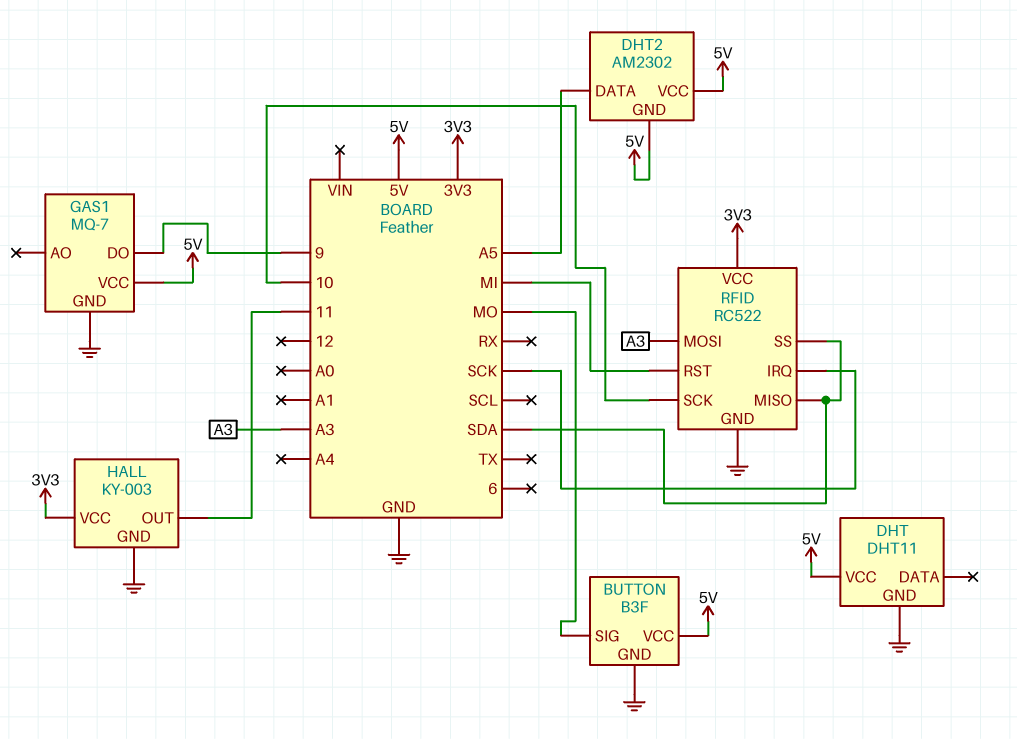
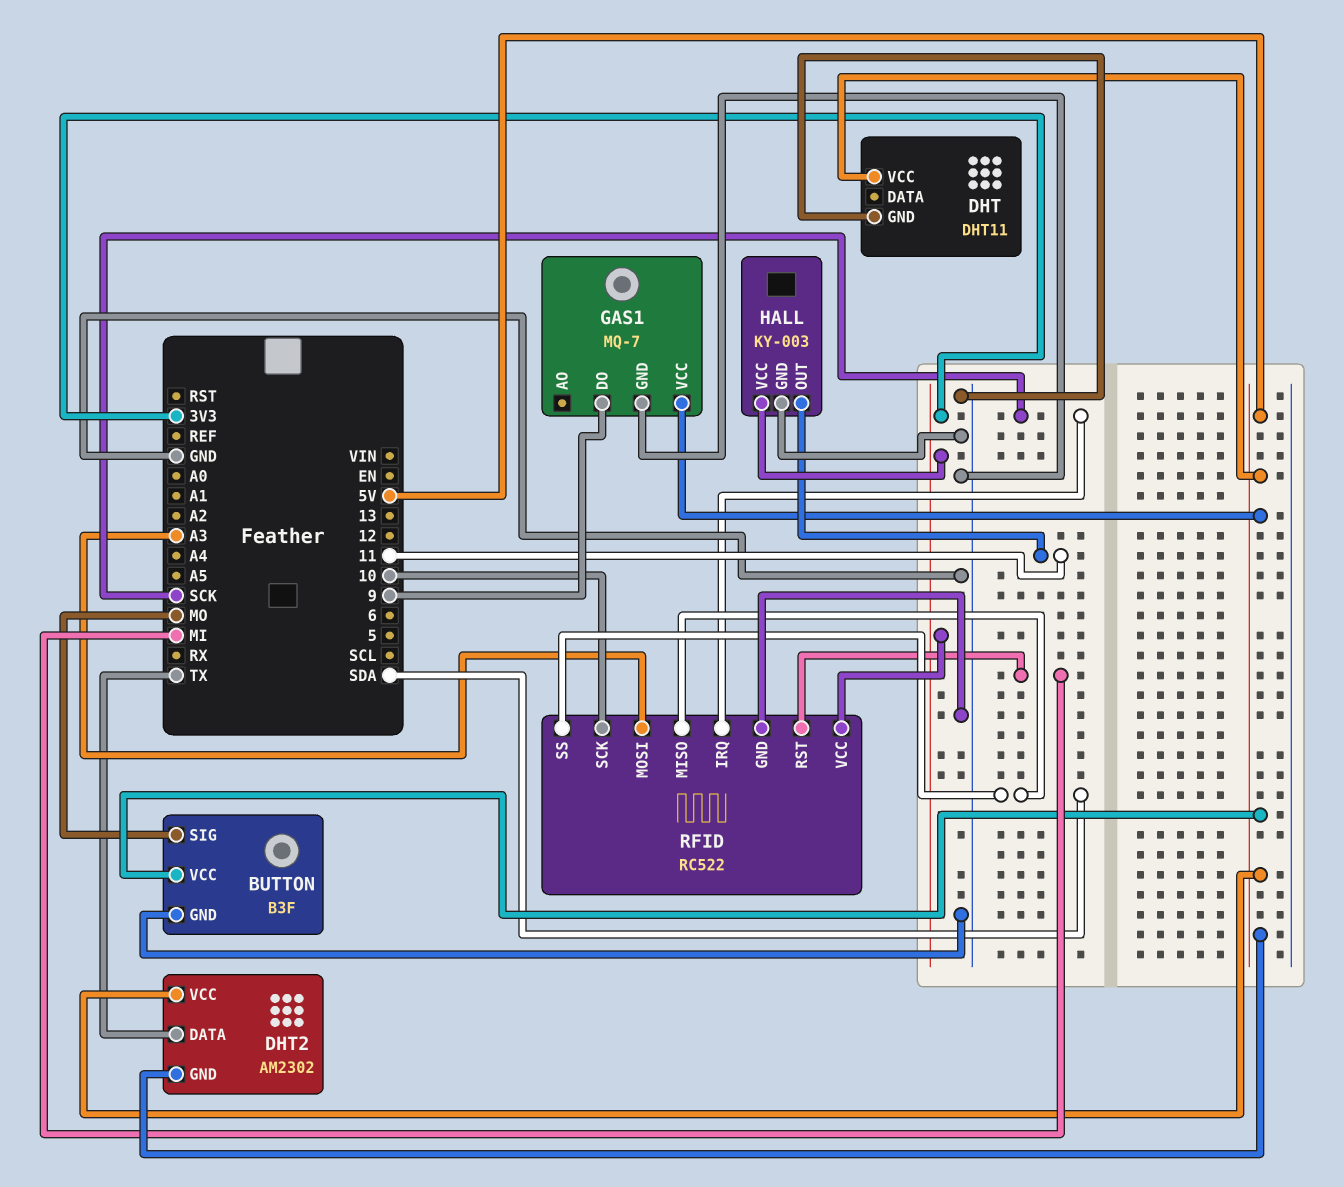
DHT2 pin DATA: A5 -> TX

